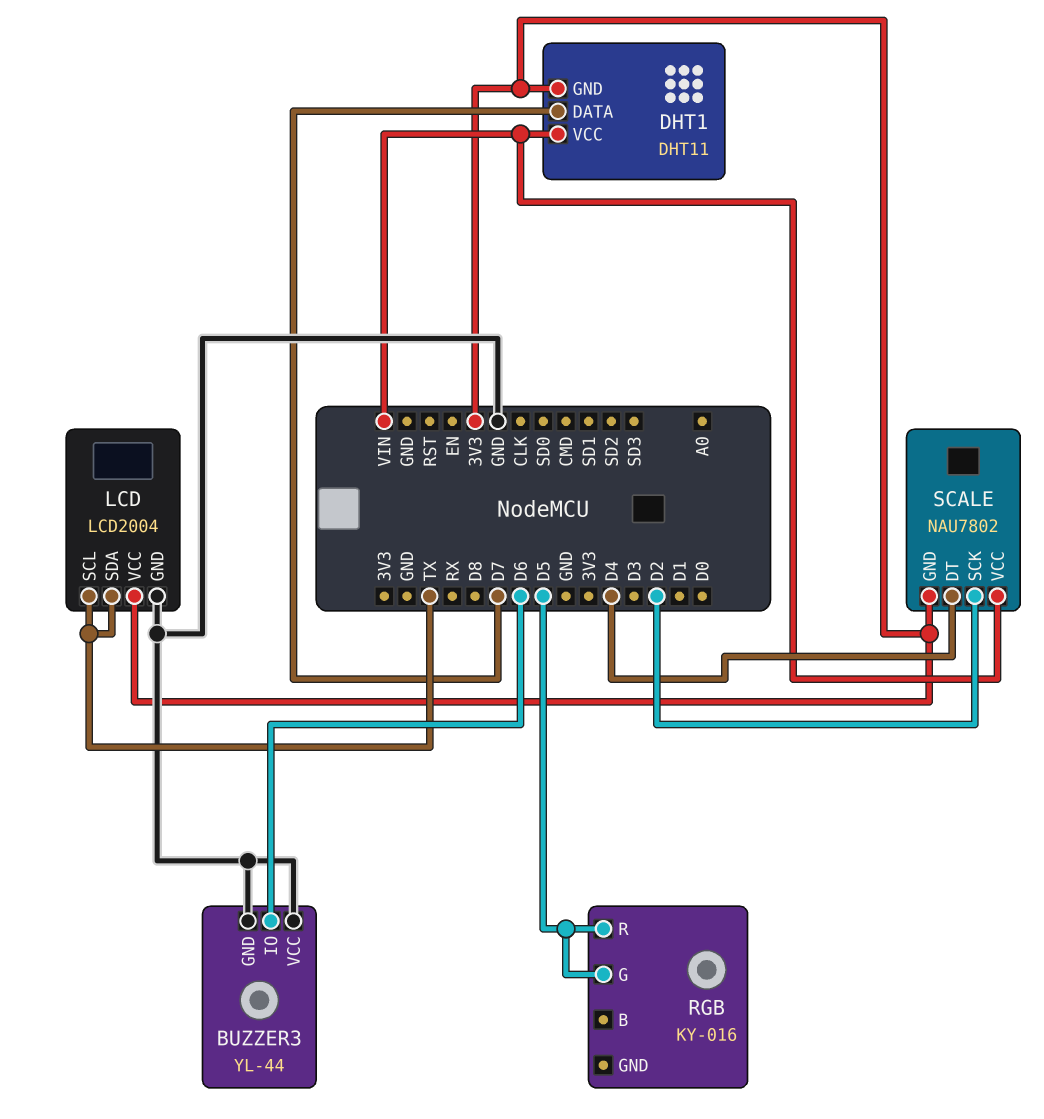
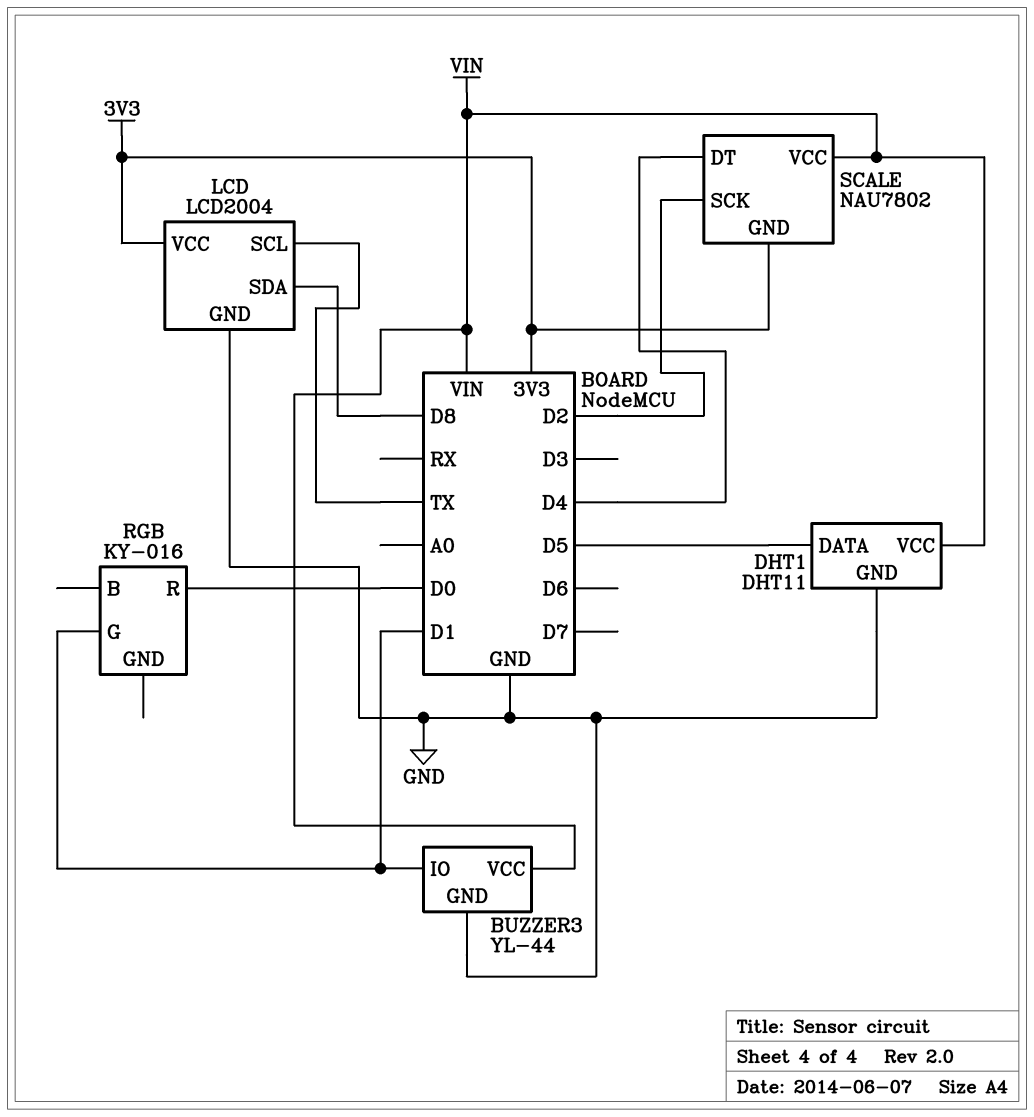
BUZZER3 pin IO: D6 -> D1
BUZZER3 pin VCC: GND -> VIN
DHT1 pin DATA: D7 -> D5
DHT1 pin GND: 3V3 -> GND
LCD pin SDA: TX -> D8
RGB pin G: D5 -> D1
RGB pin R: D5 -> D0

